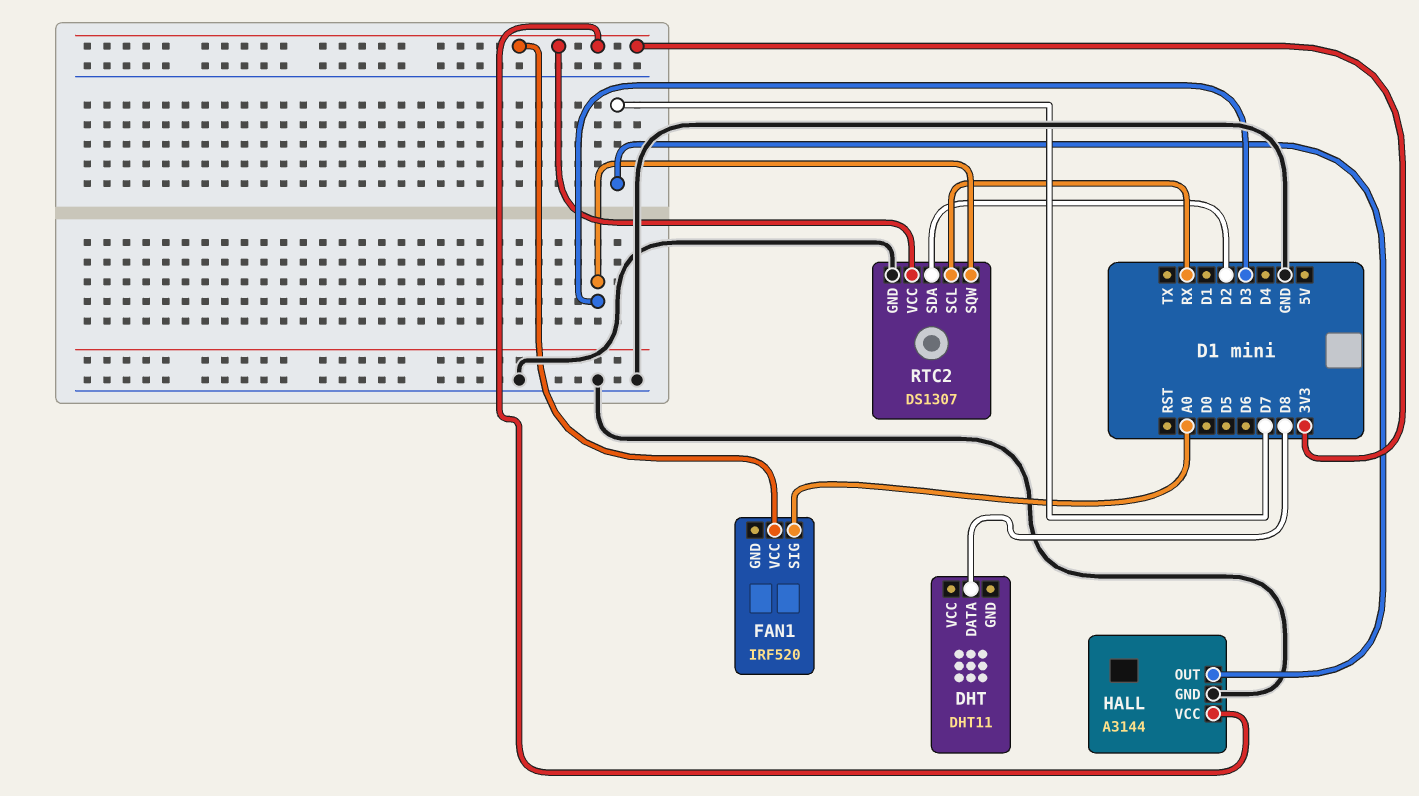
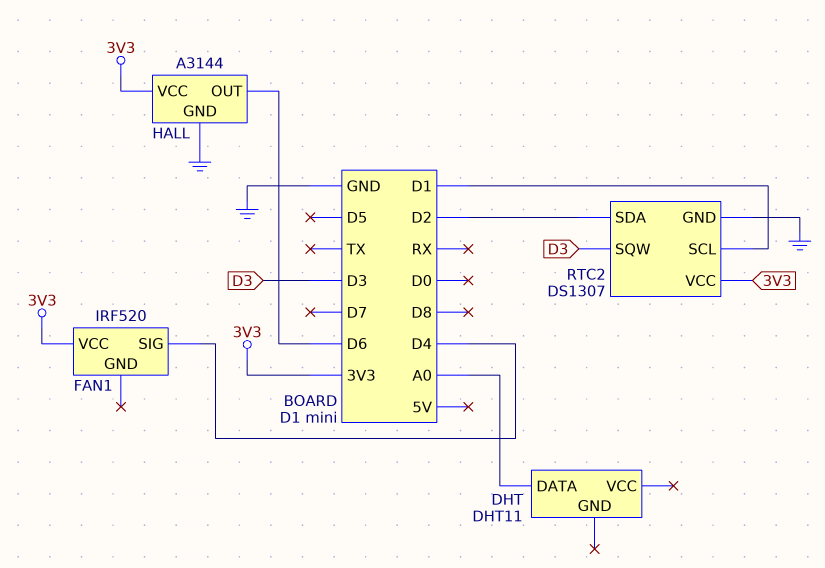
DHT pin DATA: D8 -> A0
FAN1 pin SIG: A0 -> D4
HALL pin OUT: D7 -> D6
RTC2 pin SCL: RX -> D1

